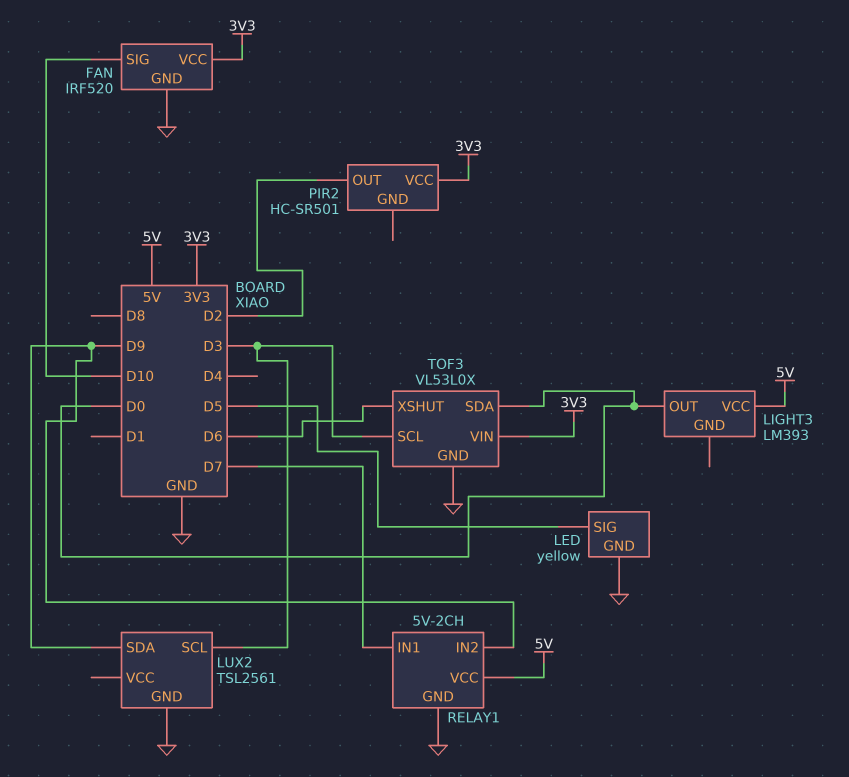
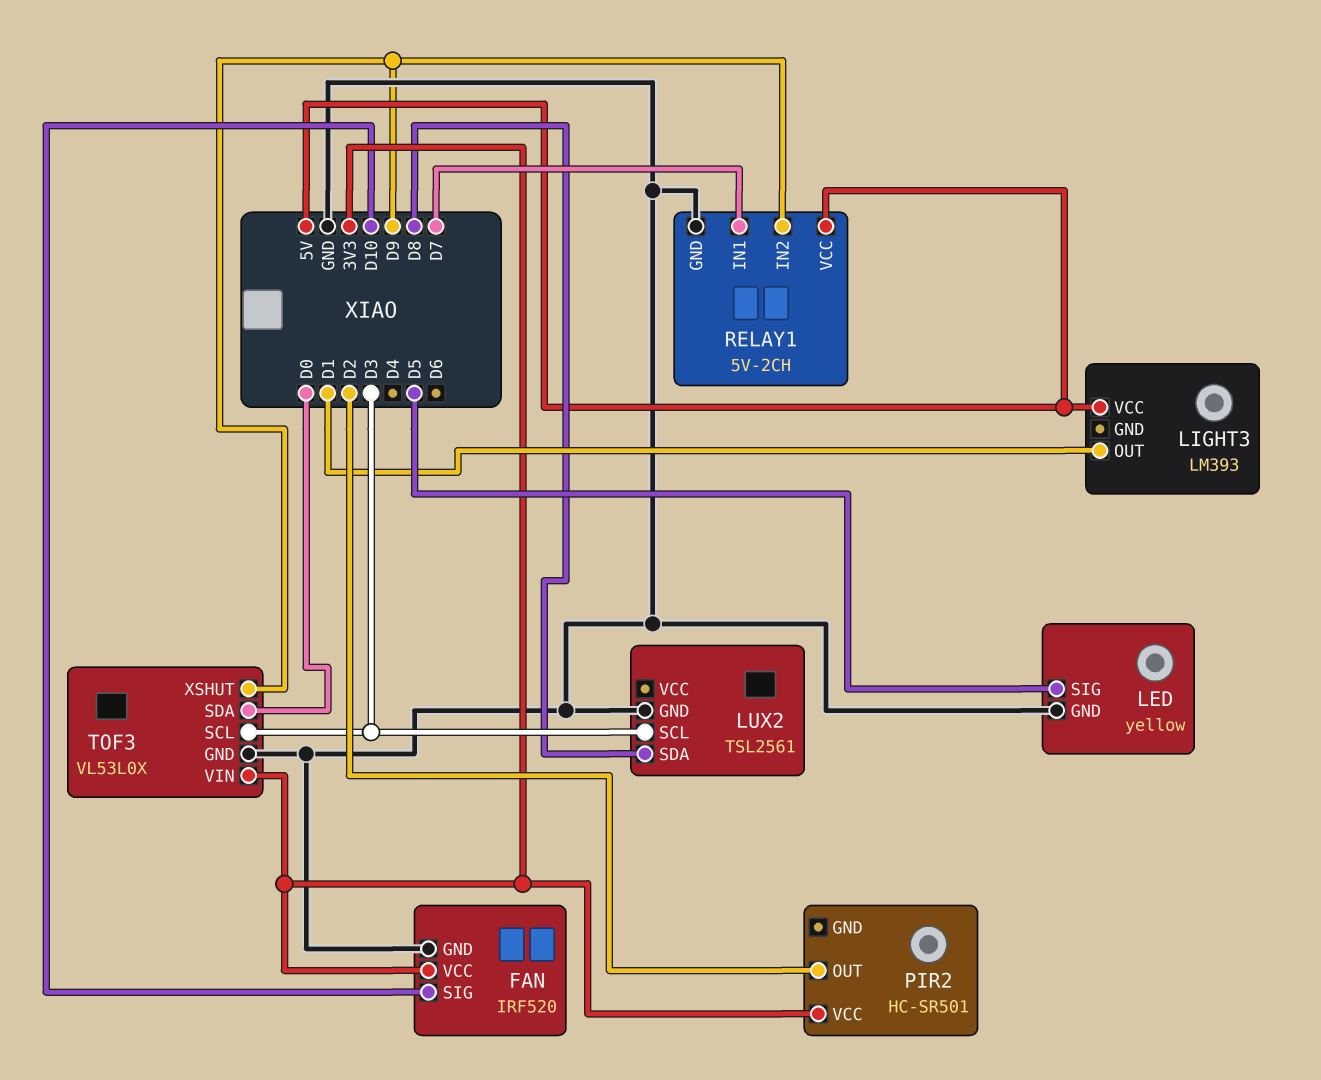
LIGHT3 pin OUT: D0 -> D1
LUX2 pin SDA: D9 -> D8
TOF3 pin XSHUT: D6 -> D9

